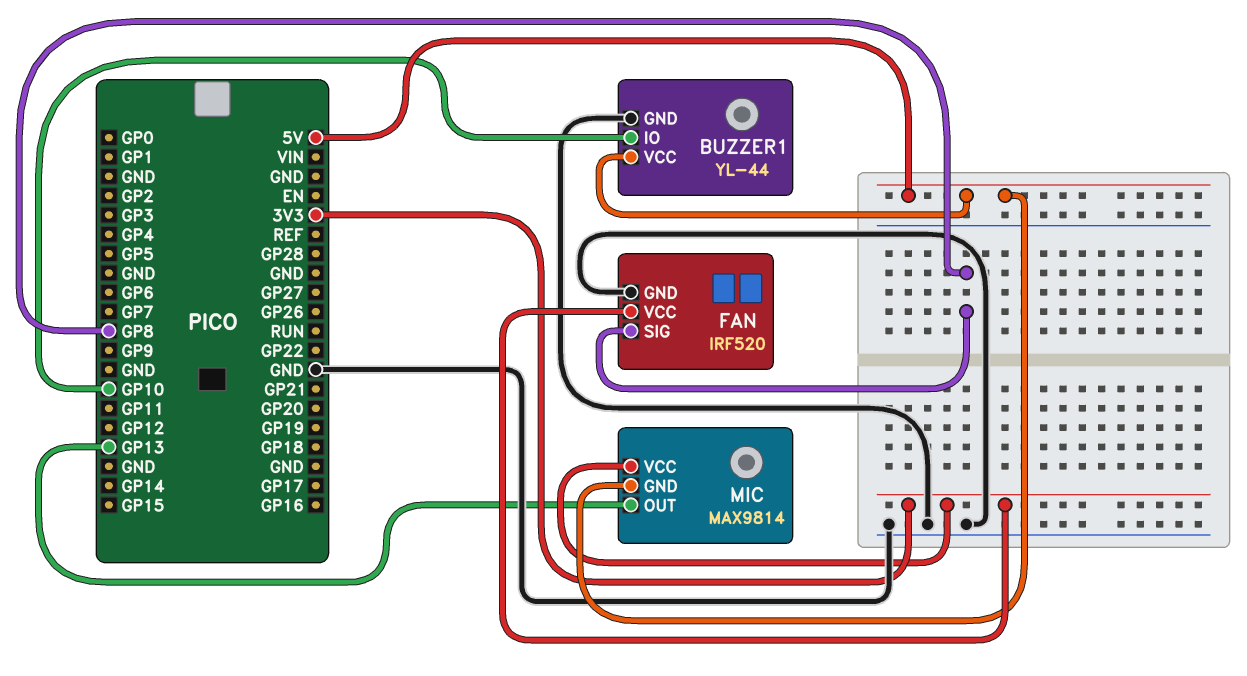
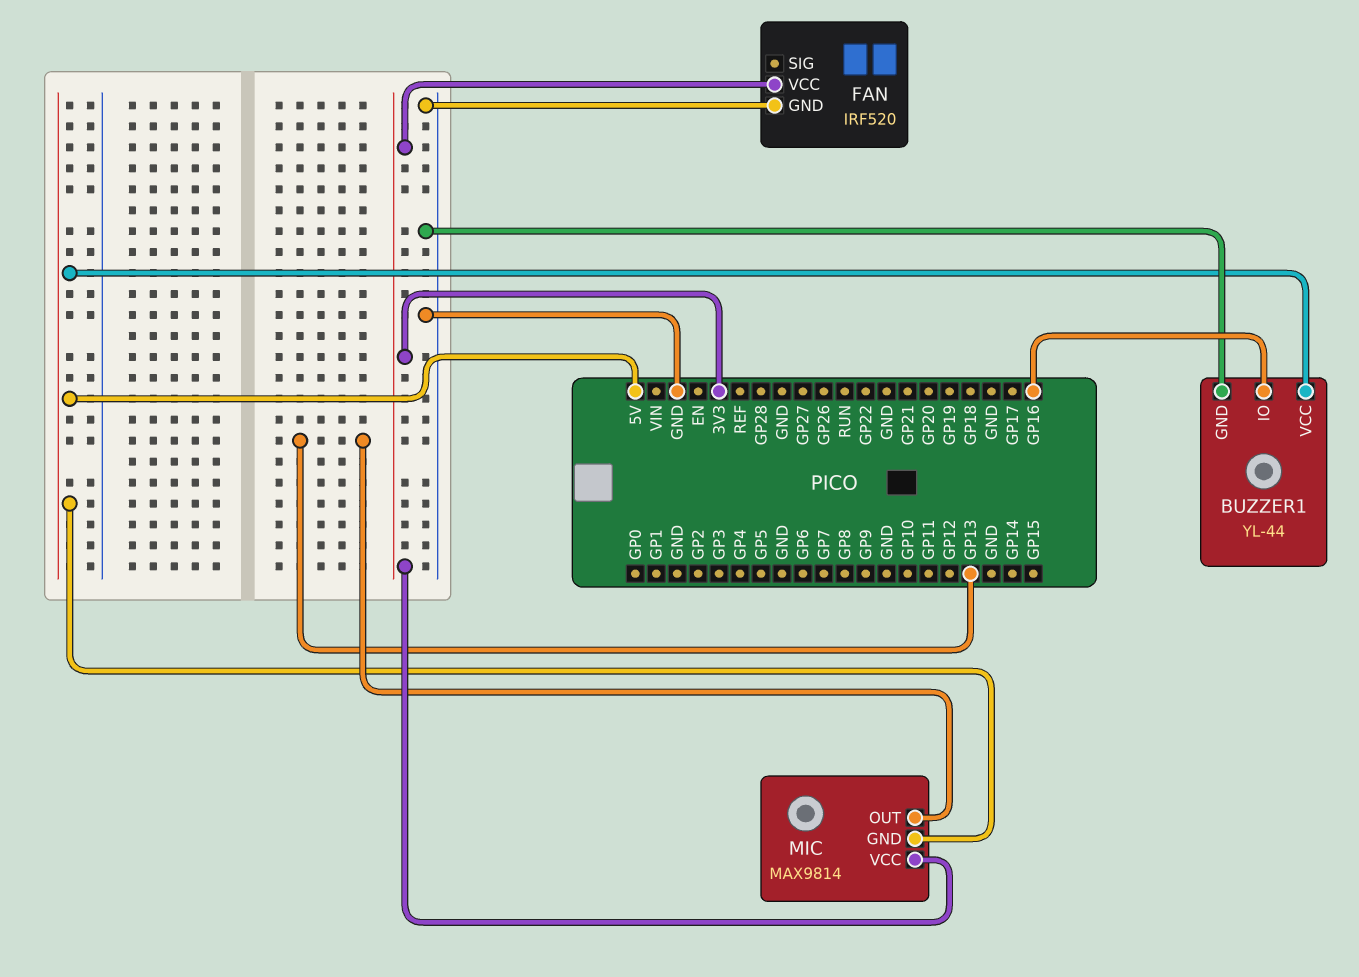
BUZZER1 pin IO: GP10 -> GP16
FAN pin SIG: GP8 -> none

